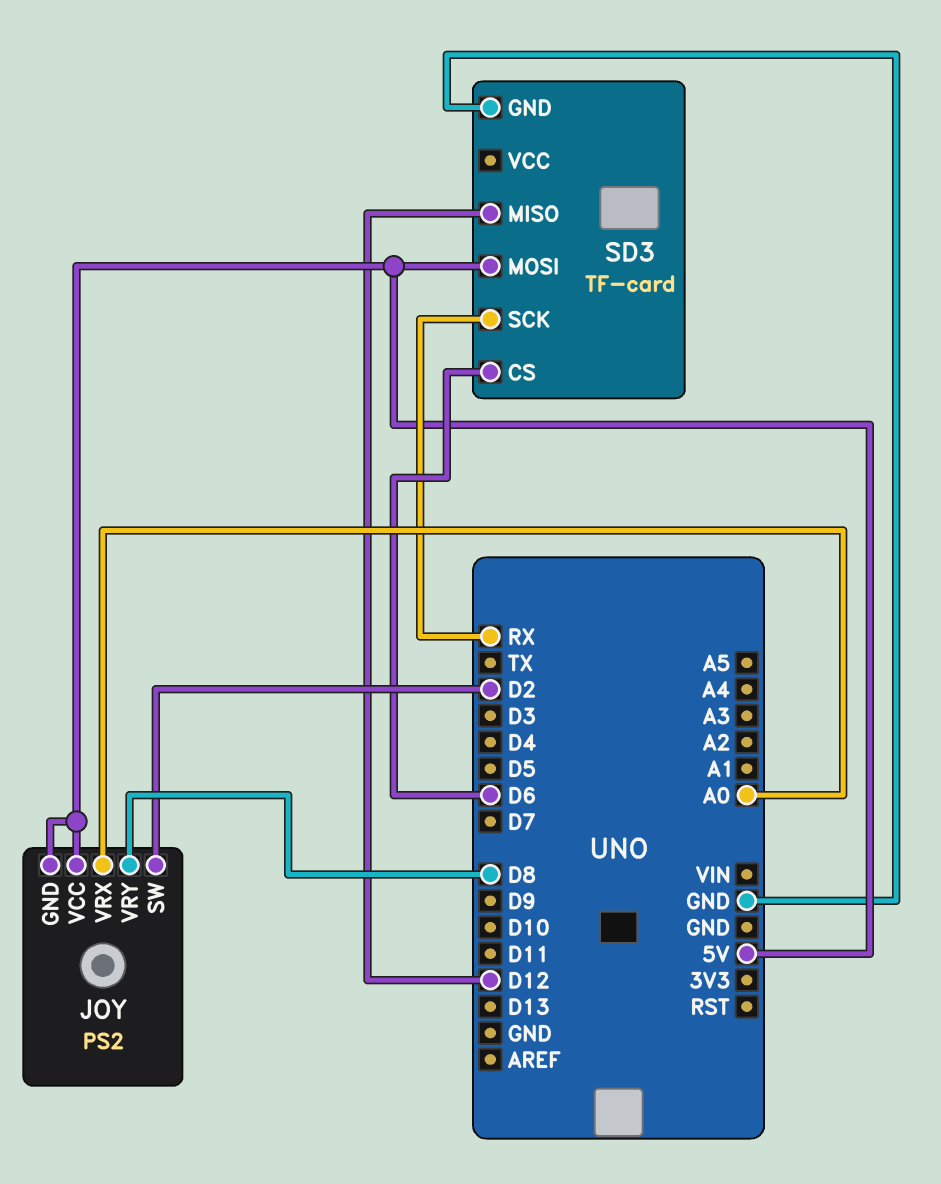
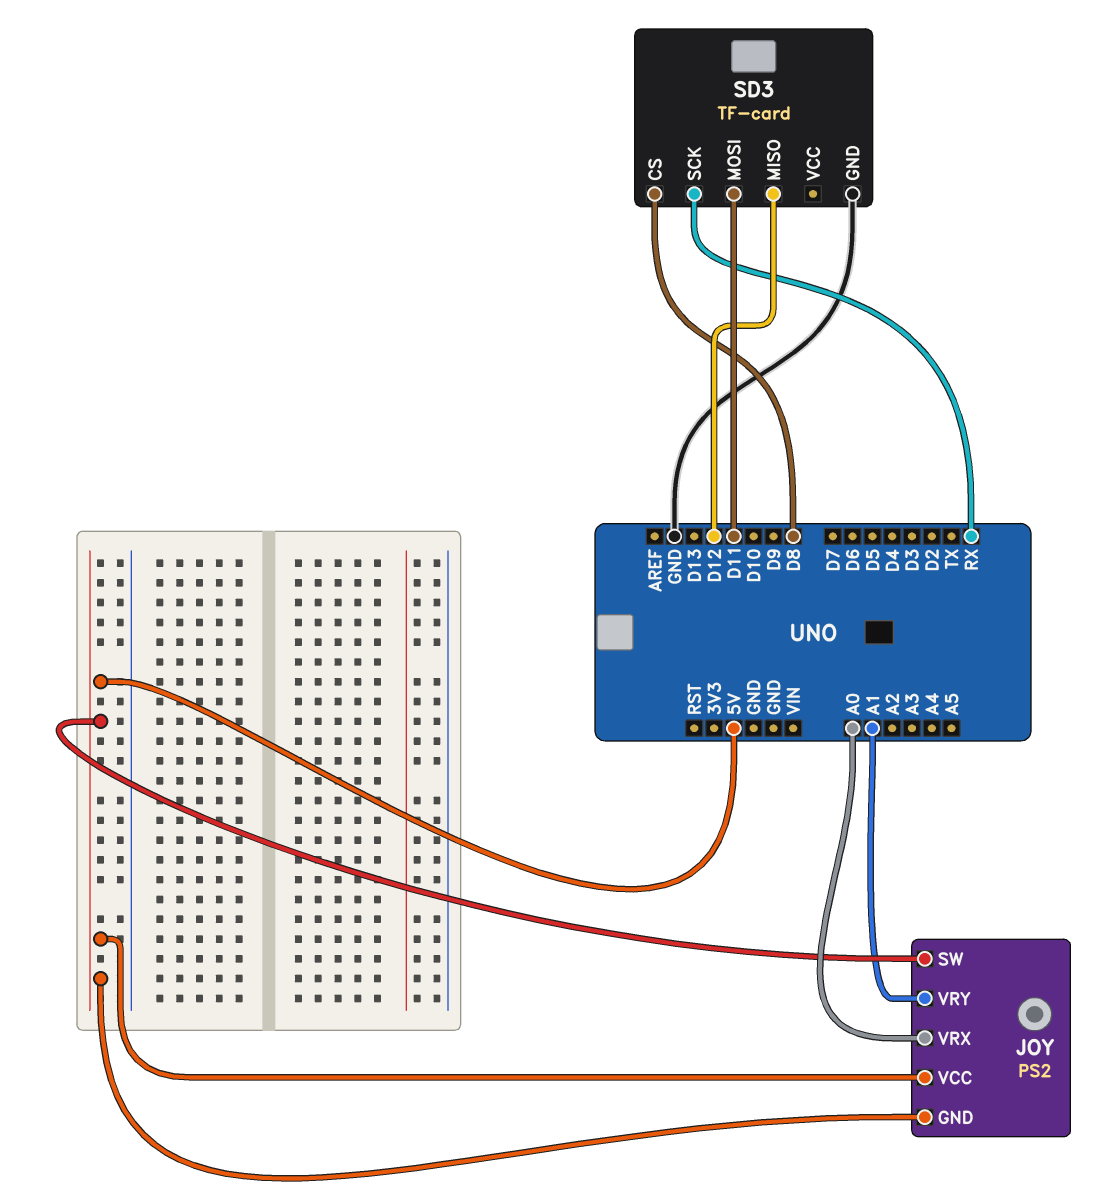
JOY pin SW: D2 -> 5V
JOY pin VRY: D8 -> A1
SD3 pin CS: D6 -> D8
SD3 pin MOSI: 5V -> D11

